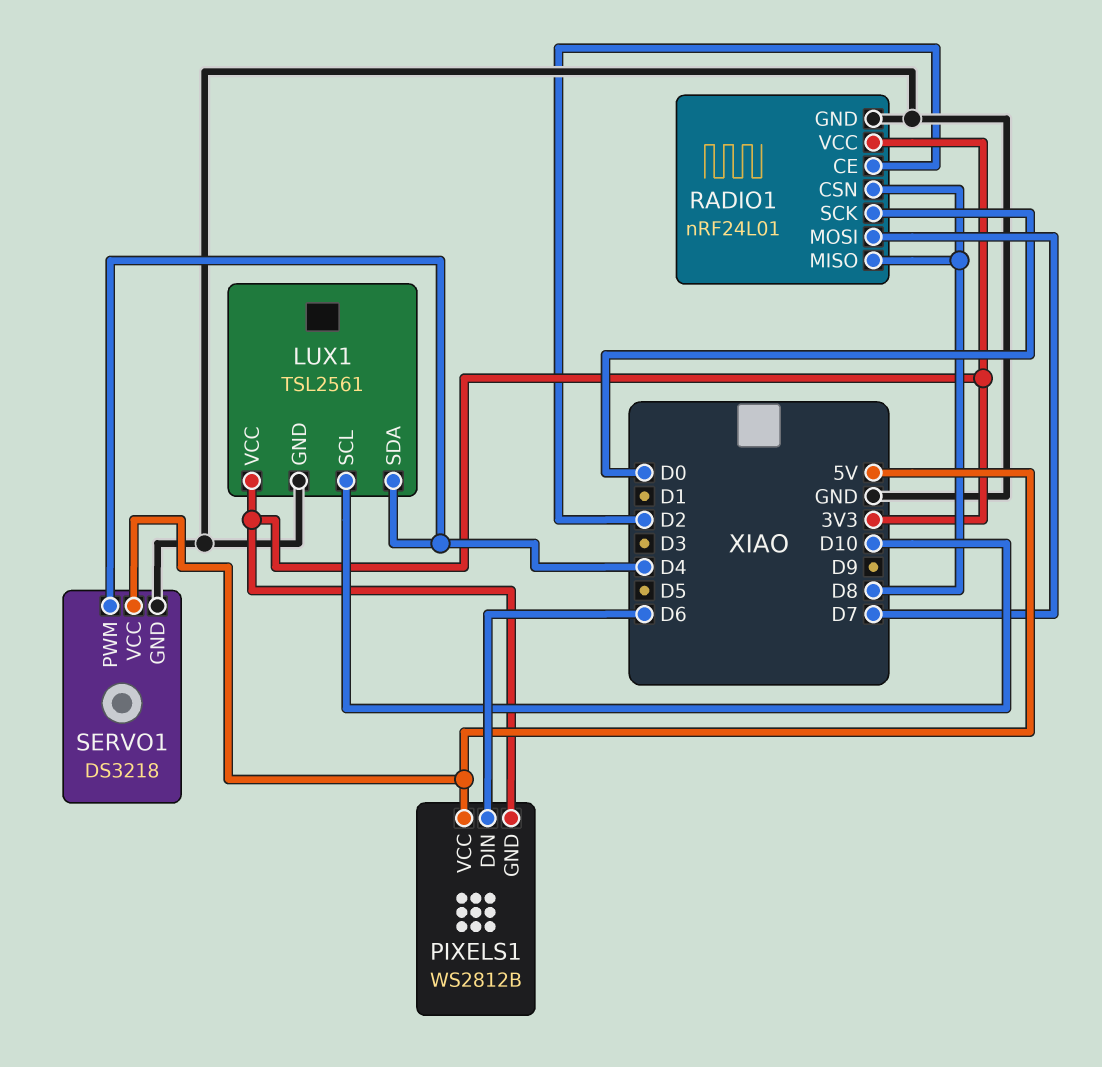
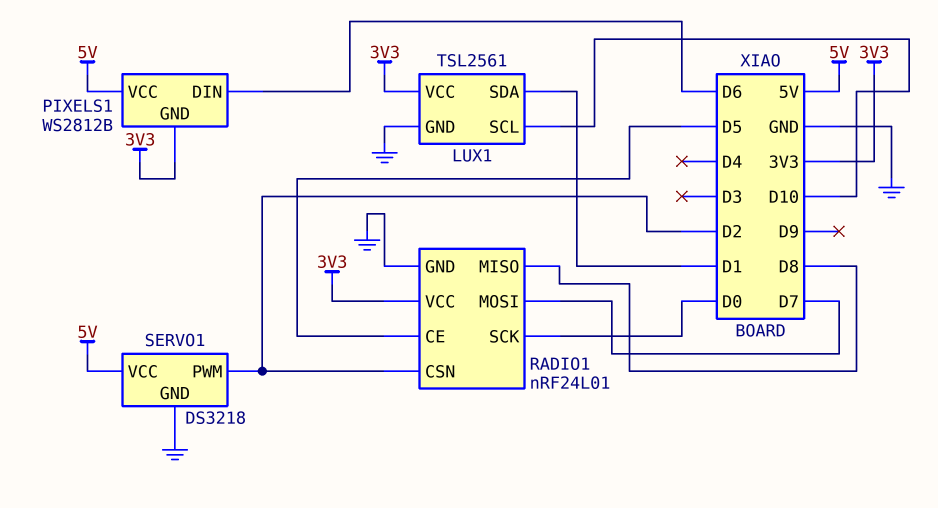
LUX1 pin SDA: D4 -> D1
RADIO1 pin CE: D2 -> D5
RADIO1 pin CSN: D8 -> D2
SERVO1 pin PWM: D4 -> D2

